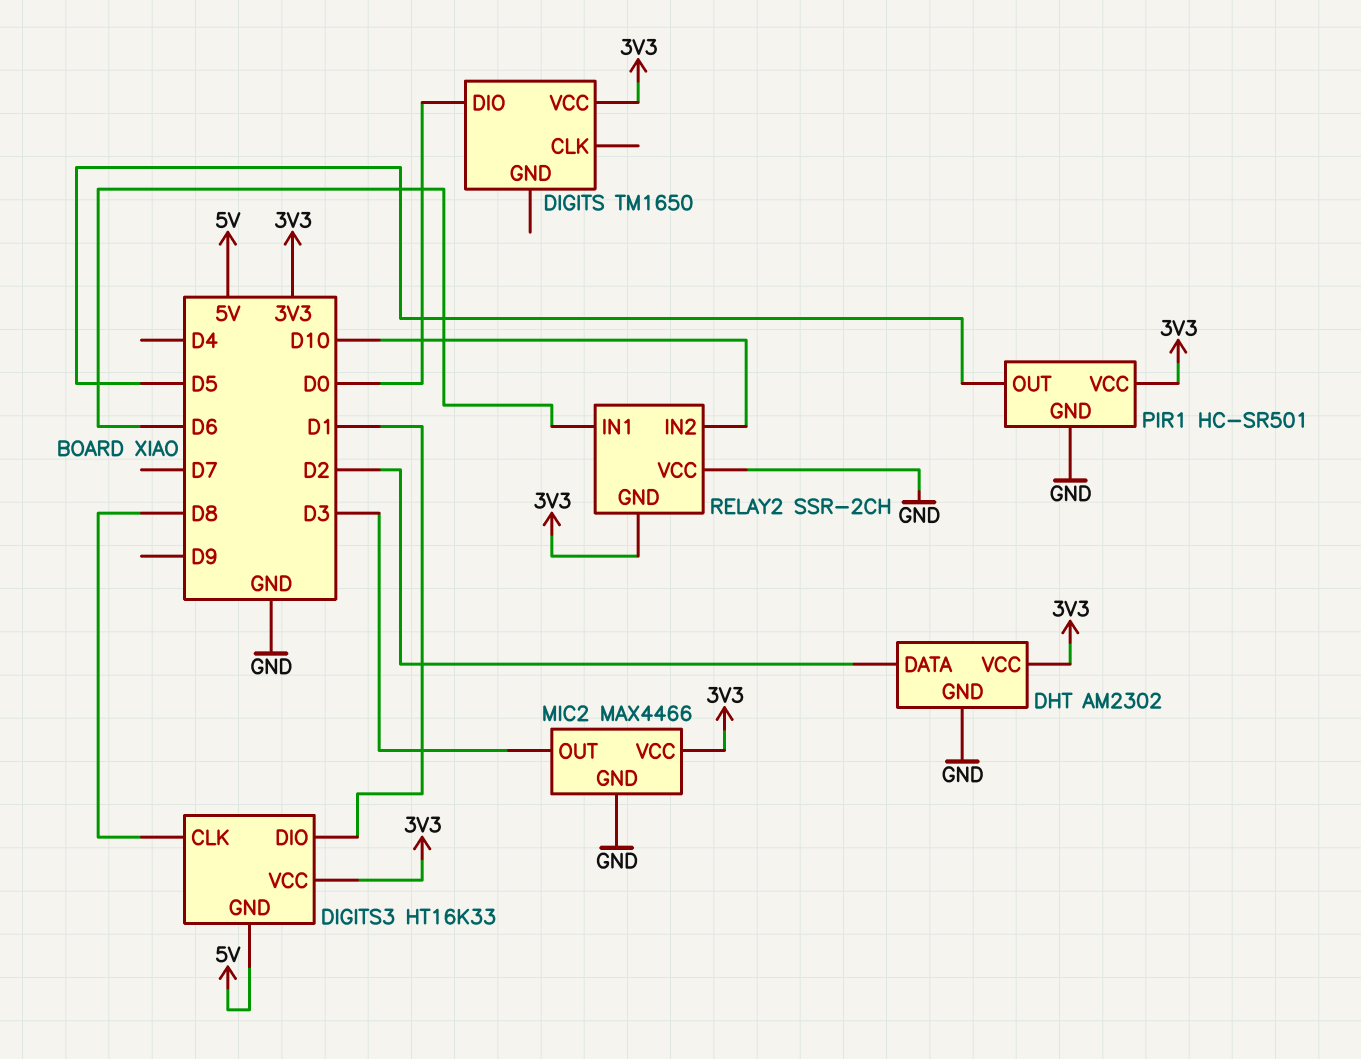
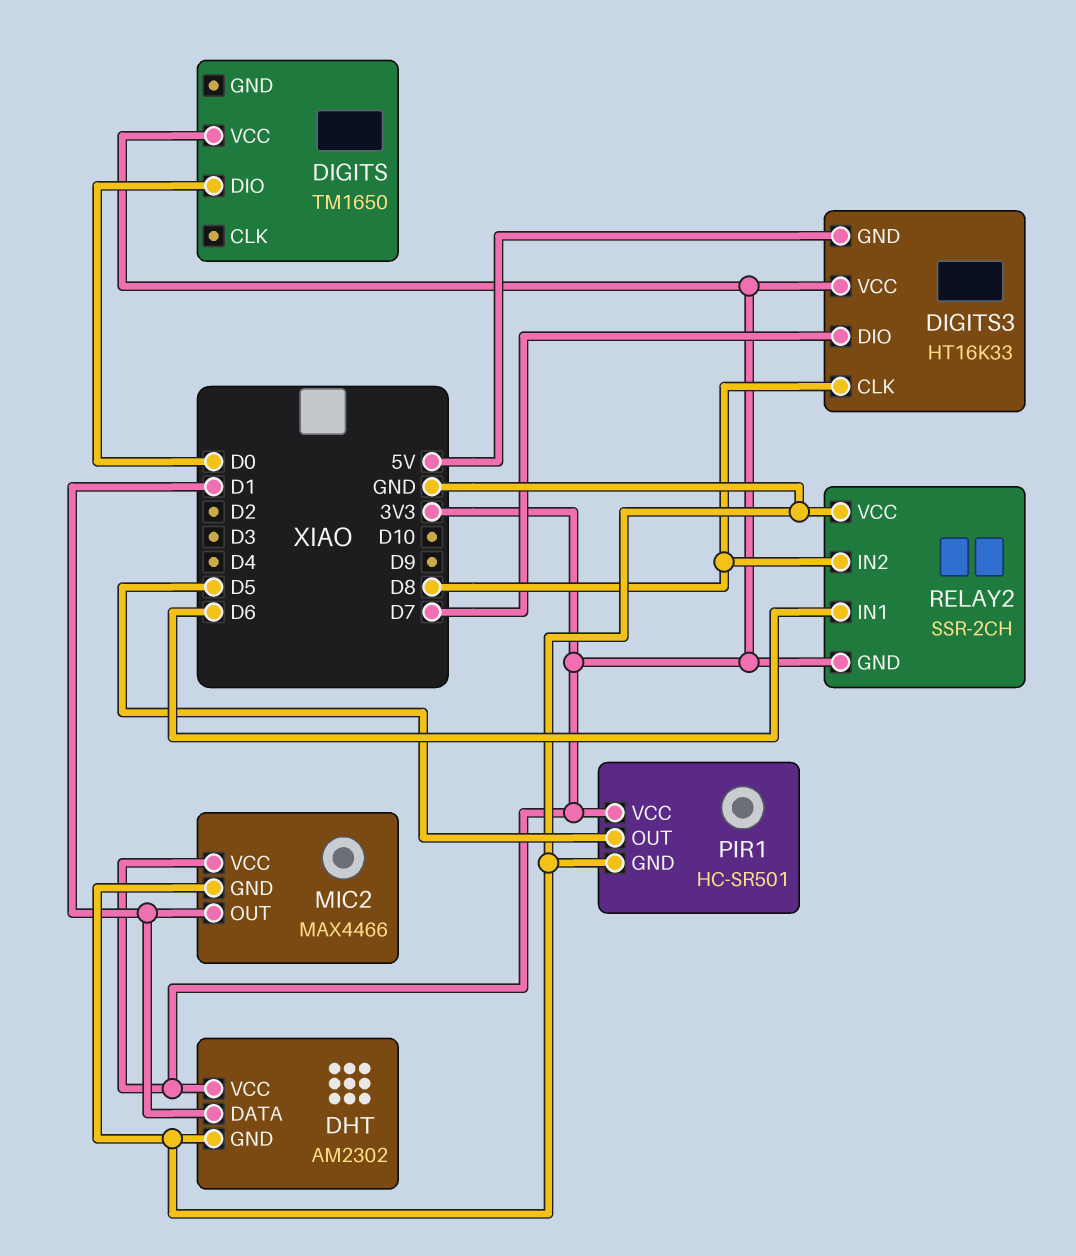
DHT pin DATA: D2 -> D1
DIGITS3 pin DIO: D1 -> D7
MIC2 pin OUT: D3 -> D1
RELAY2 pin IN2: D10 -> D8

